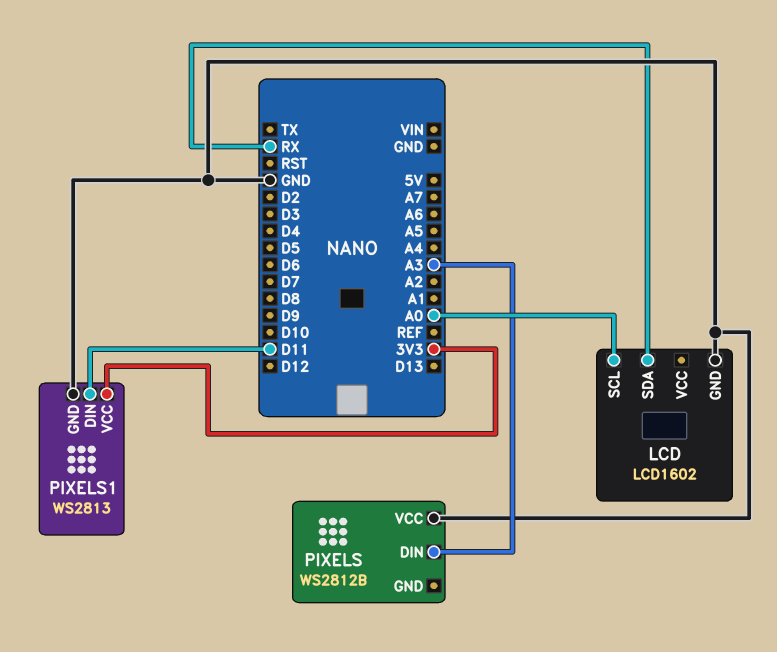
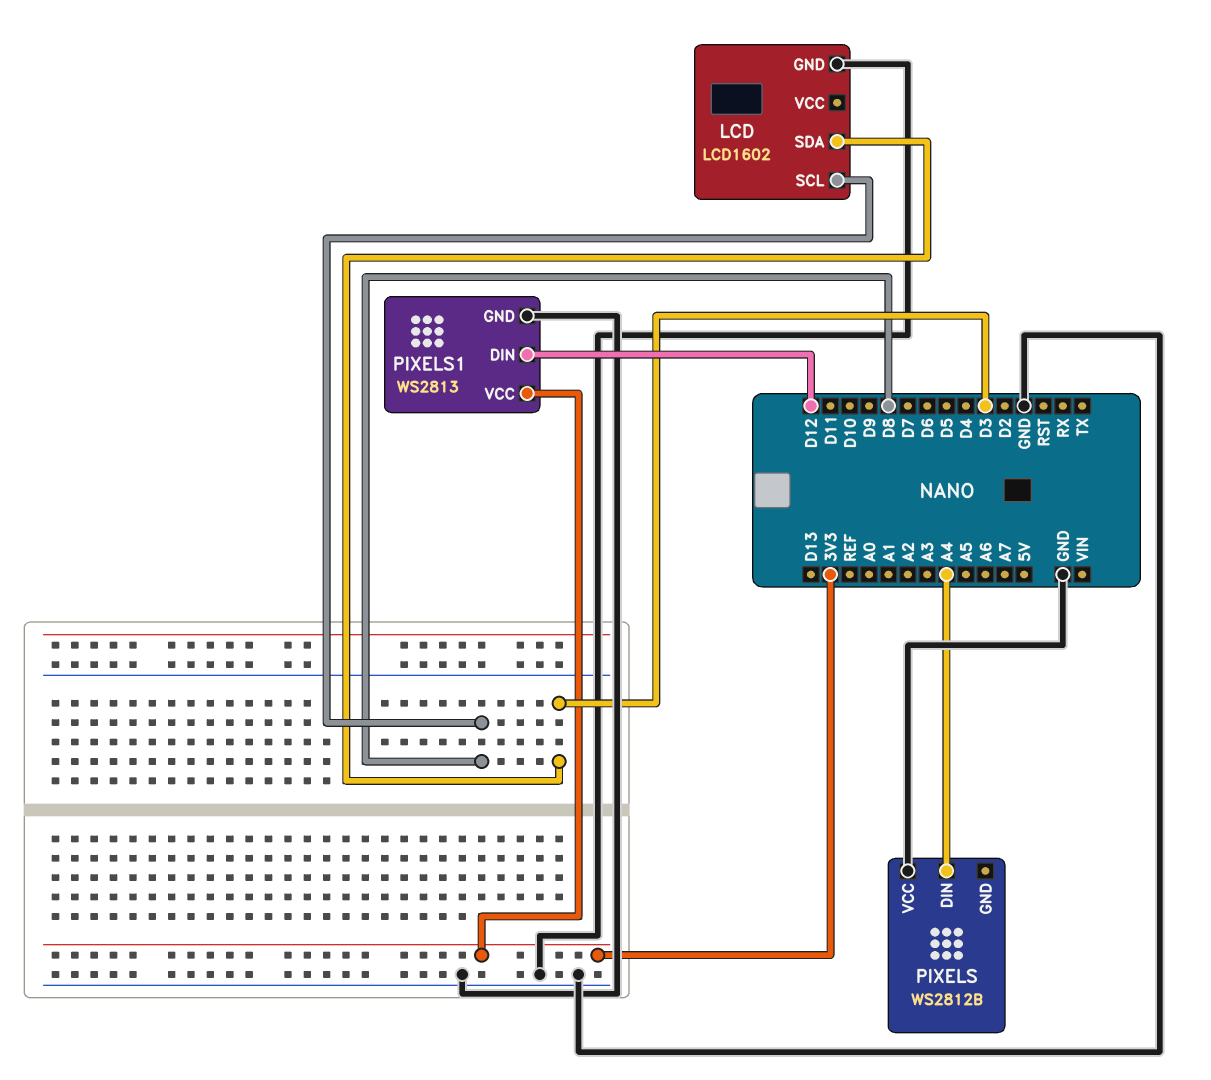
LCD pin SCL: A0 -> D8
LCD pin SDA: RX -> D3
PIXELS pin DIN: A3 -> A4
PIXELS1 pin DIN: D11 -> D12

